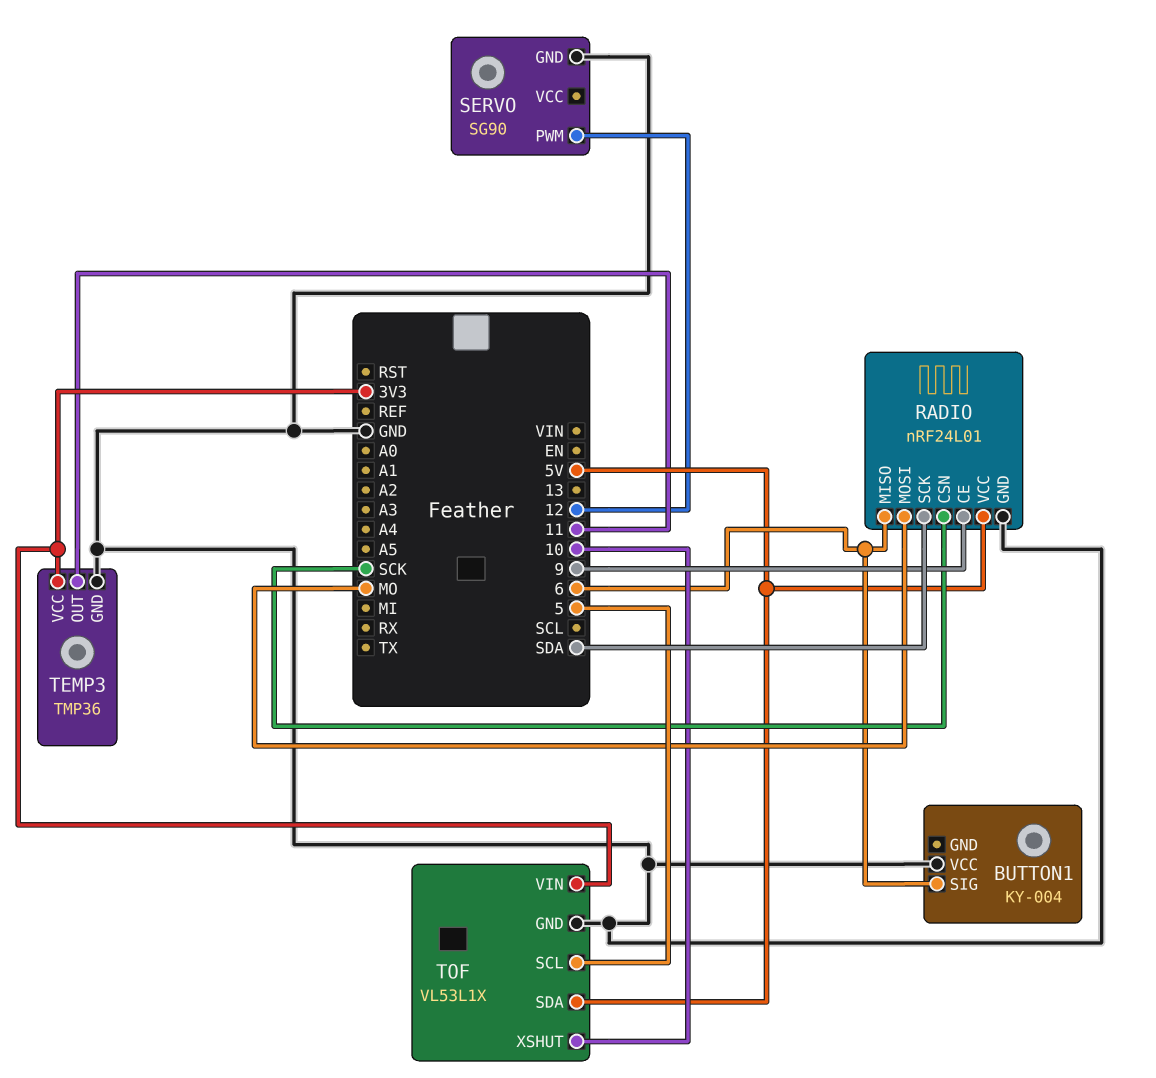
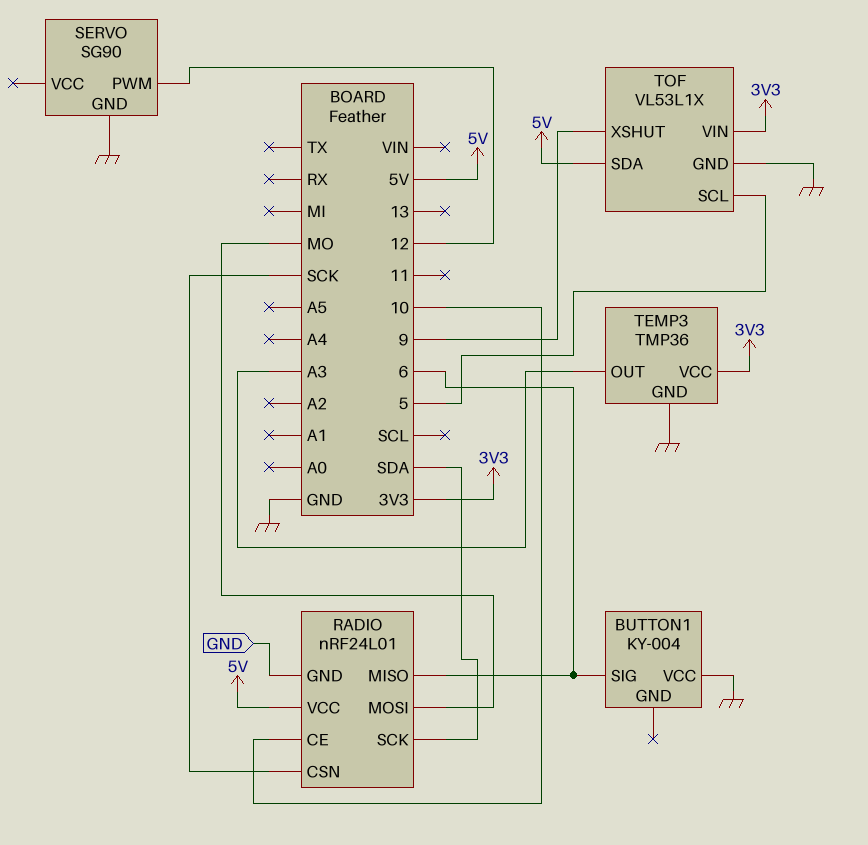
RADIO pin CE: 9 -> 10
TEMP3 pin OUT: 11 -> A3
TOF pin XSHUT: 10 -> 9

